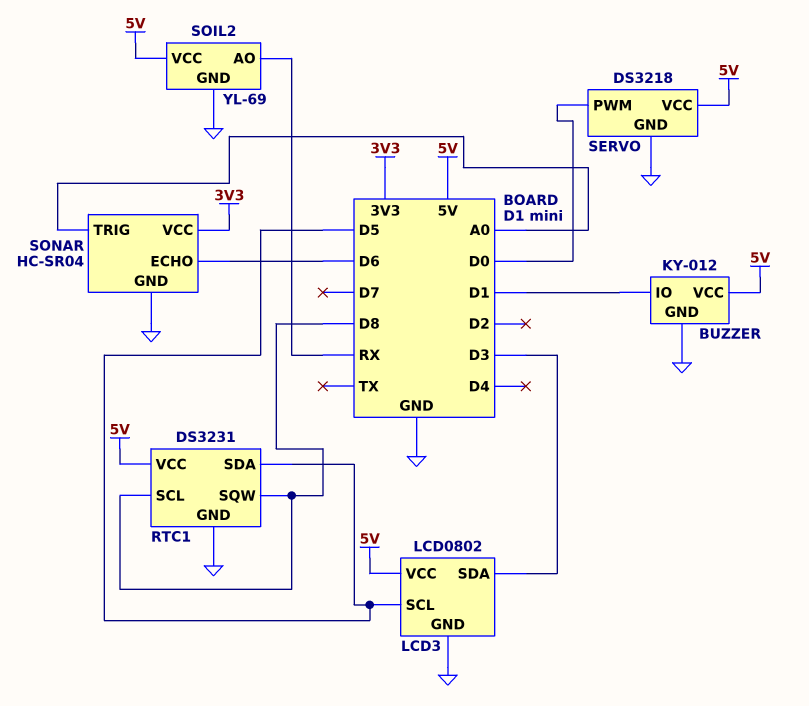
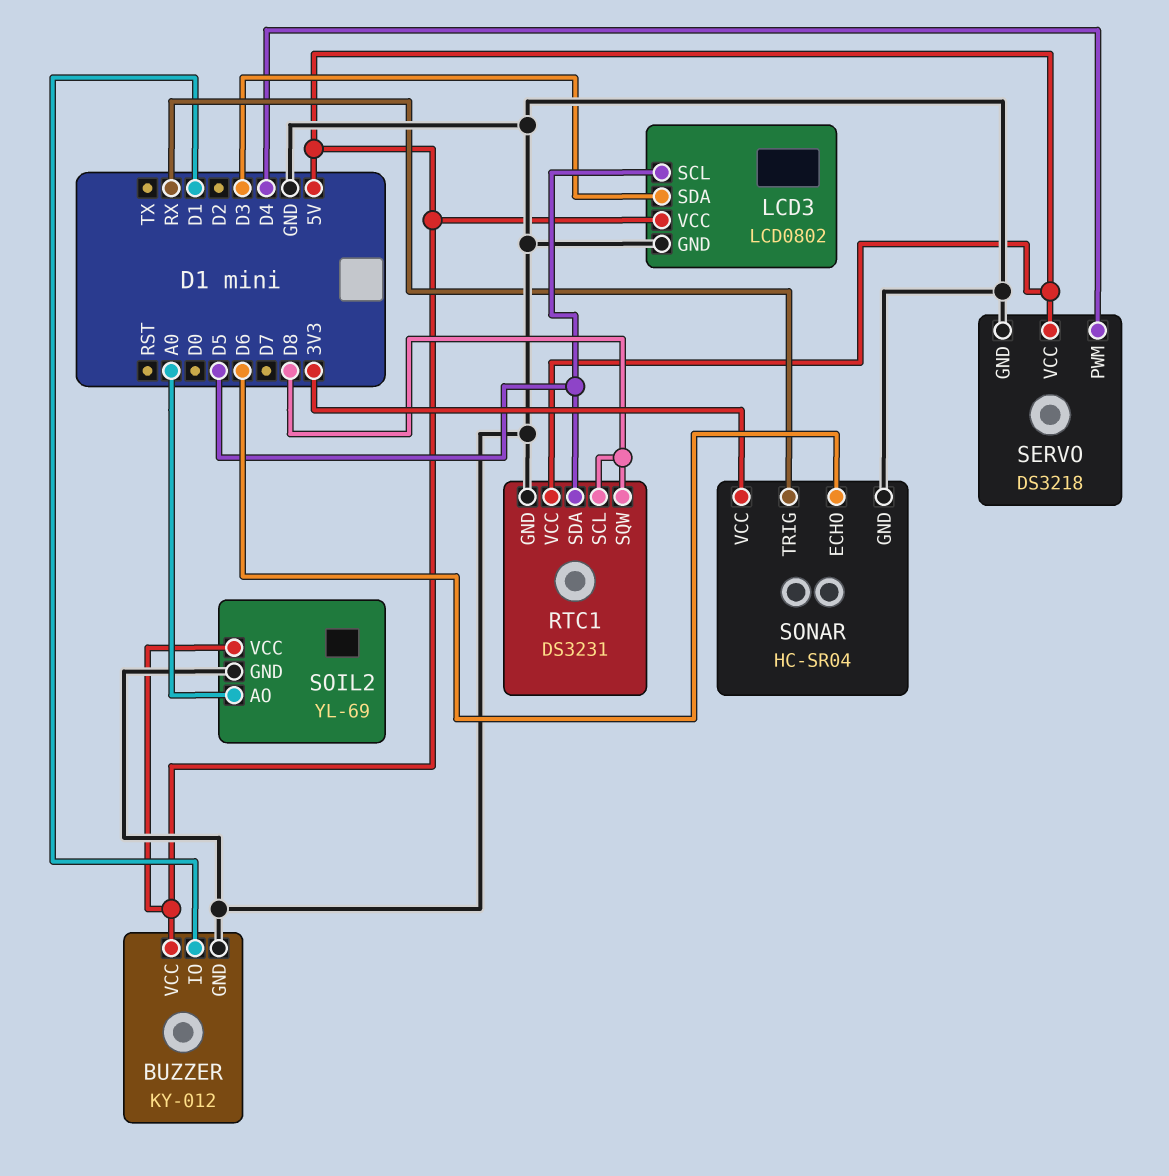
SERVO pin PWM: D0 -> D4
SOIL2 pin AO: RX -> A0
SONAR pin TRIG: A0 -> RX

